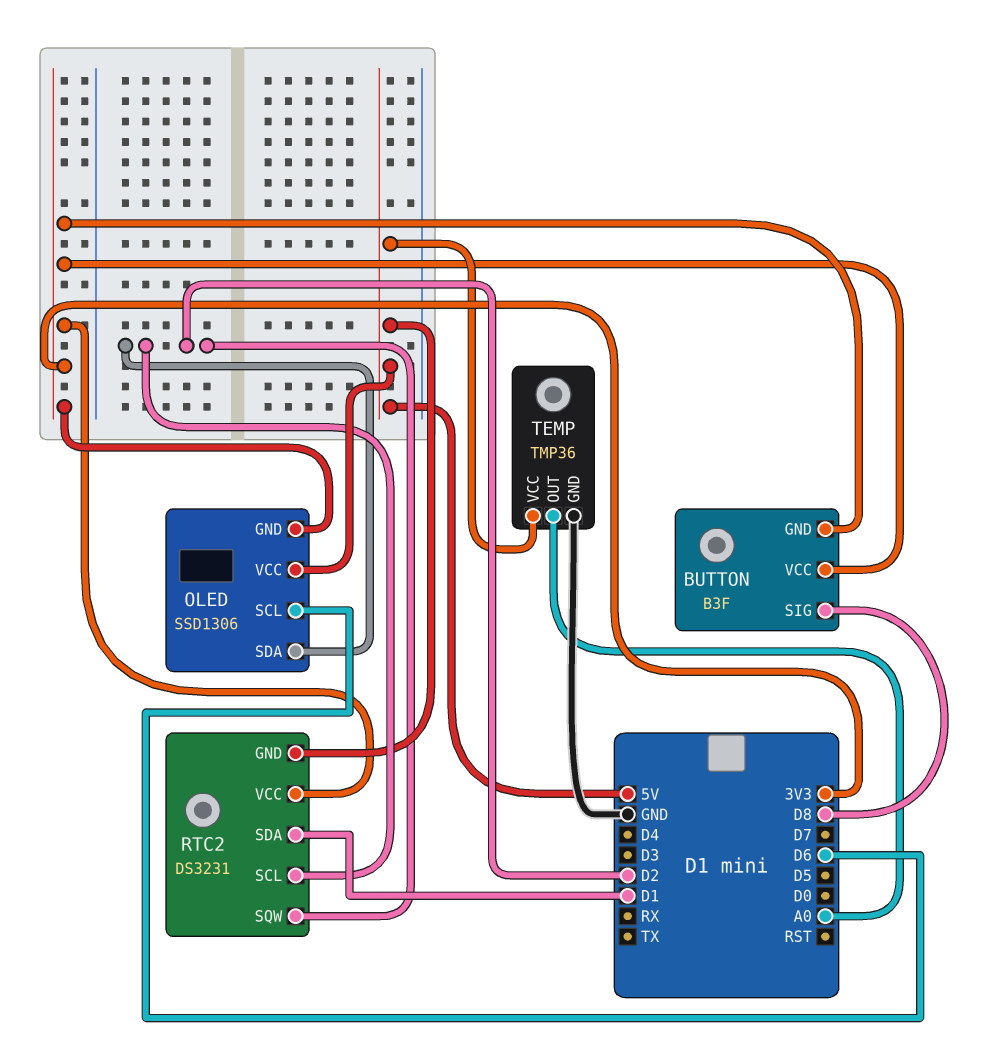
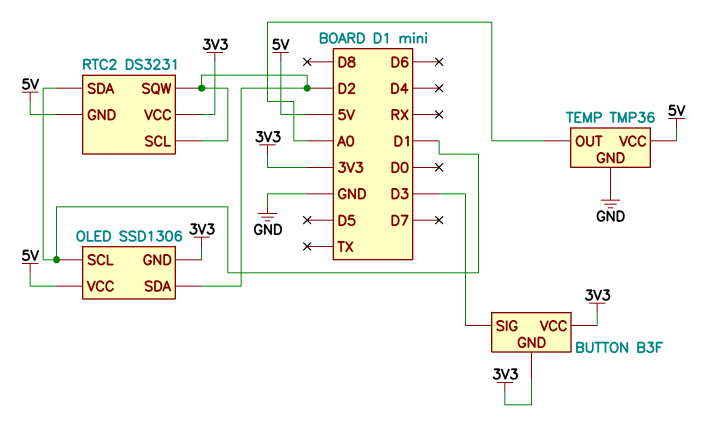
BUTTON pin SIG: D8 -> D3
OLED pin SCL: D6 -> D1

